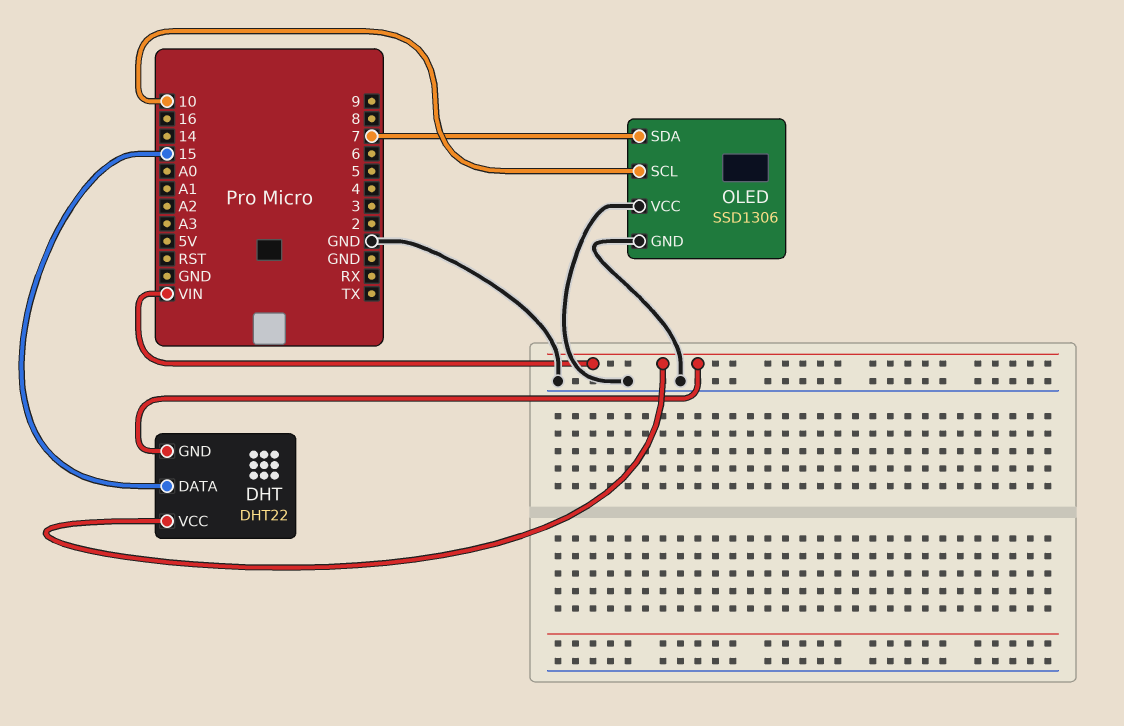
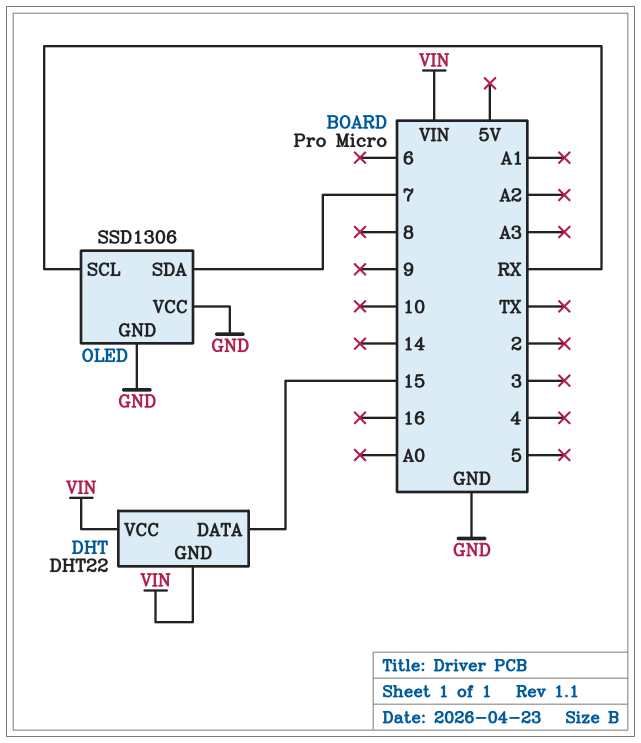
OLED pin SCL: 10 -> RX

